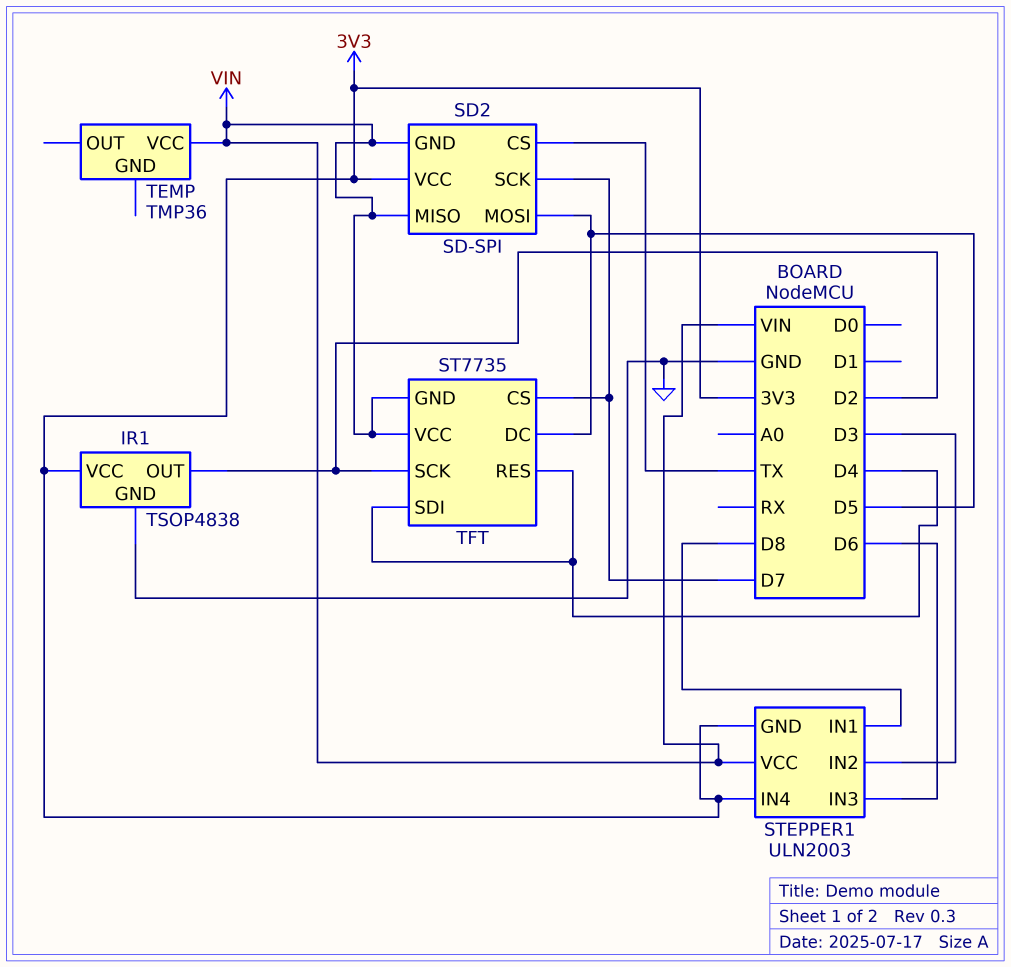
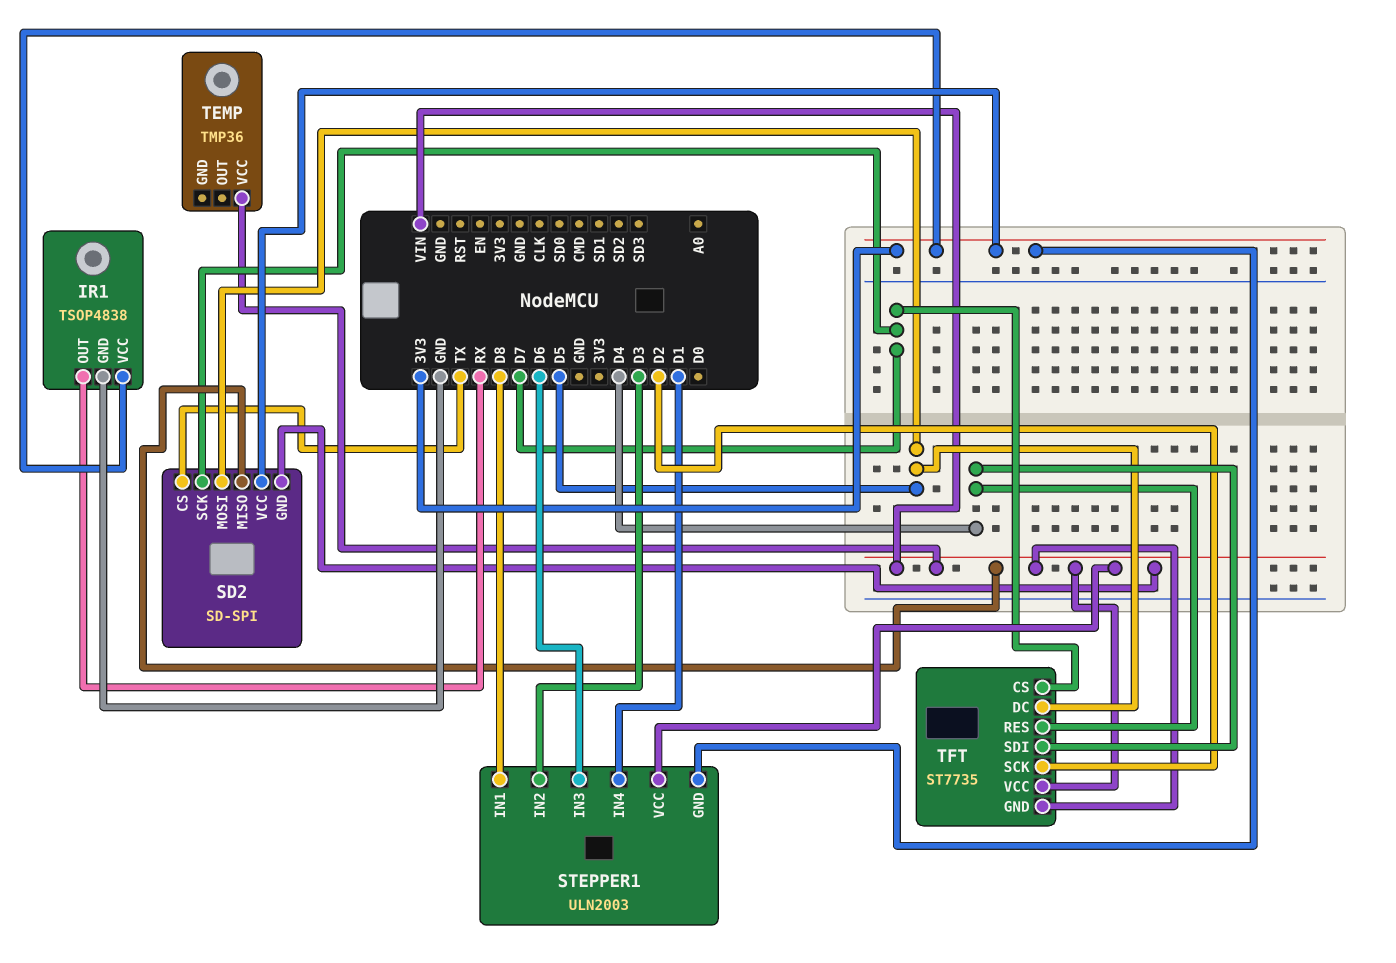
IR1 pin OUT: D2 -> RX
STEPPER1 pin IN4: 3V3 -> D1

